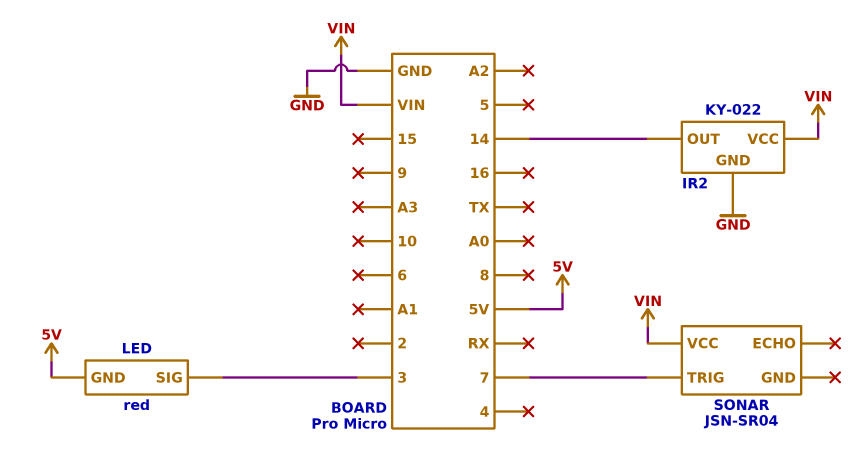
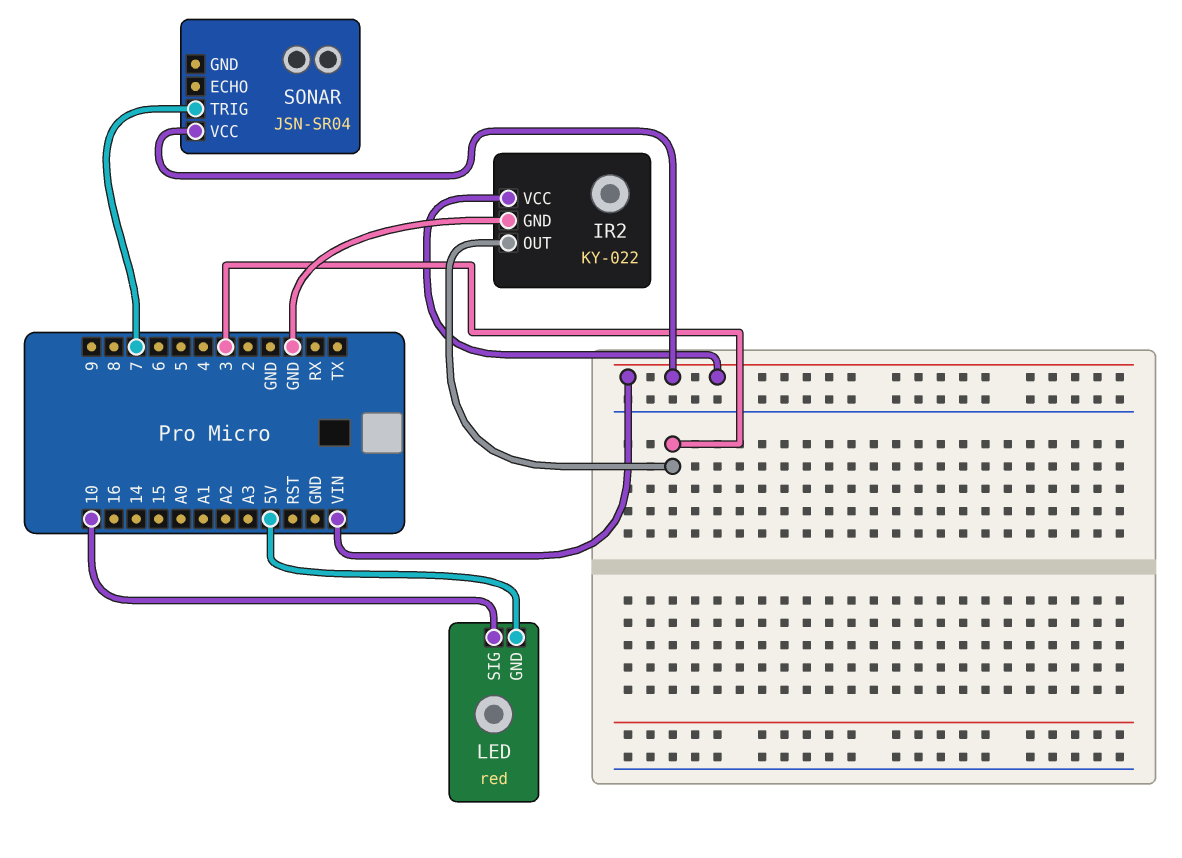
IR2 pin OUT: 14 -> 3
LED pin SIG: 3 -> 10

